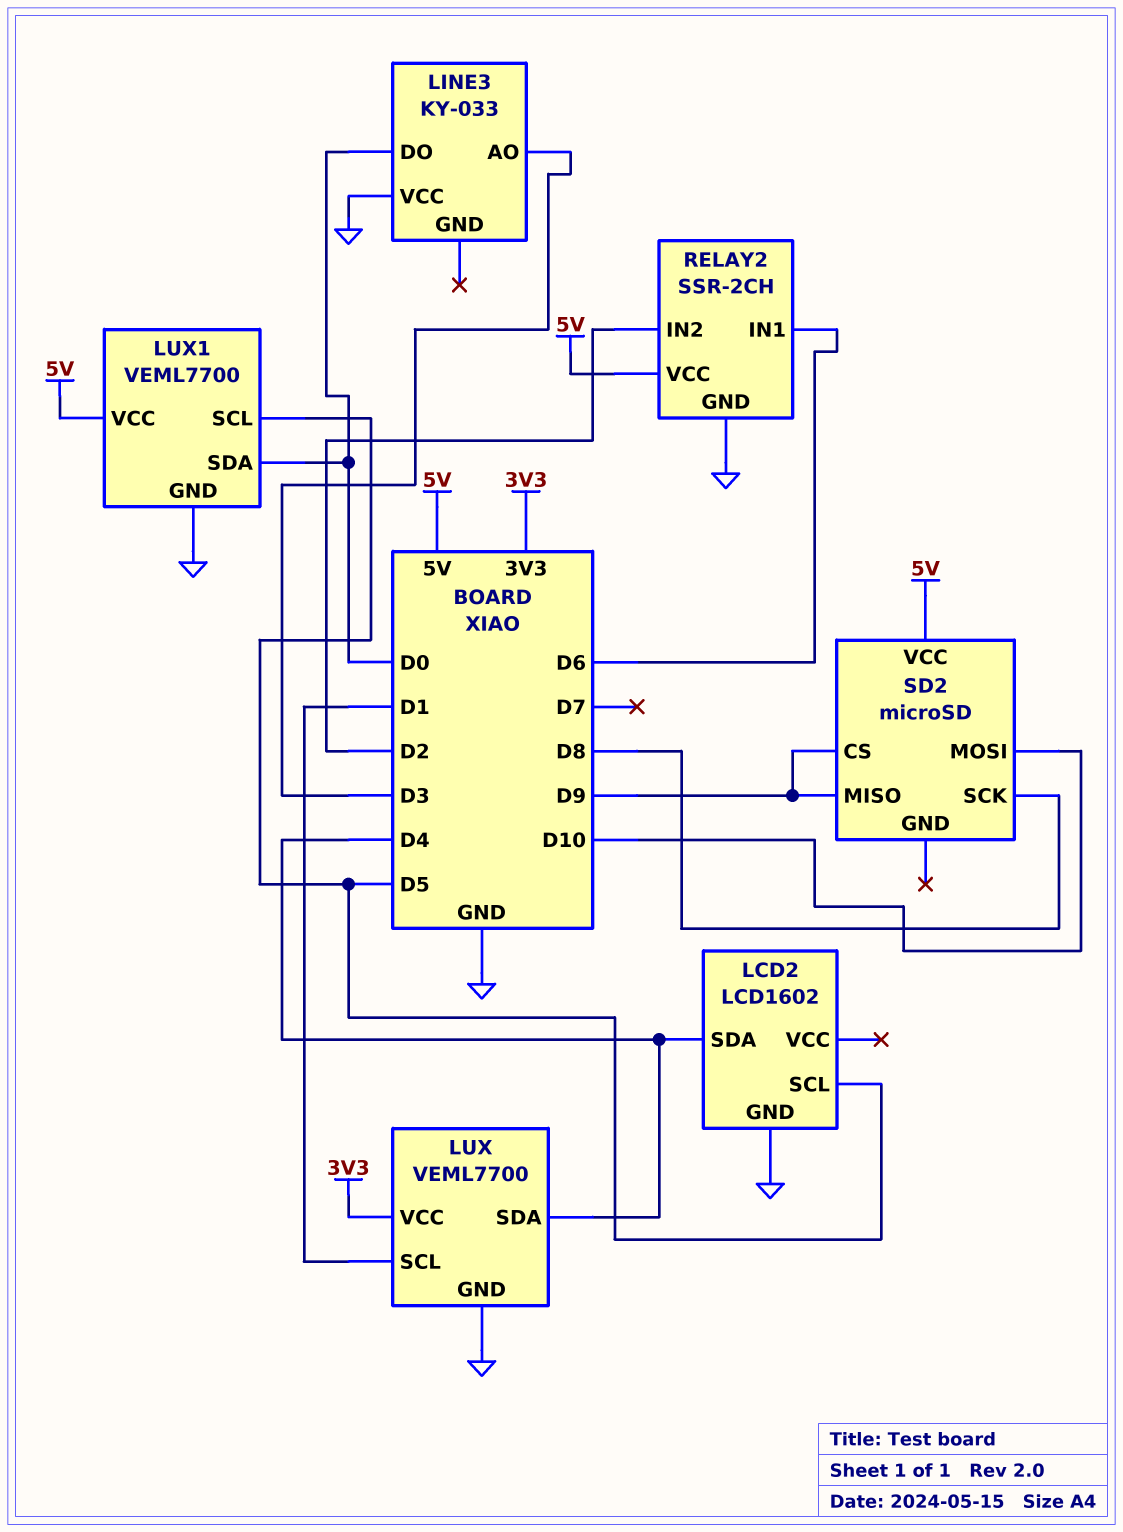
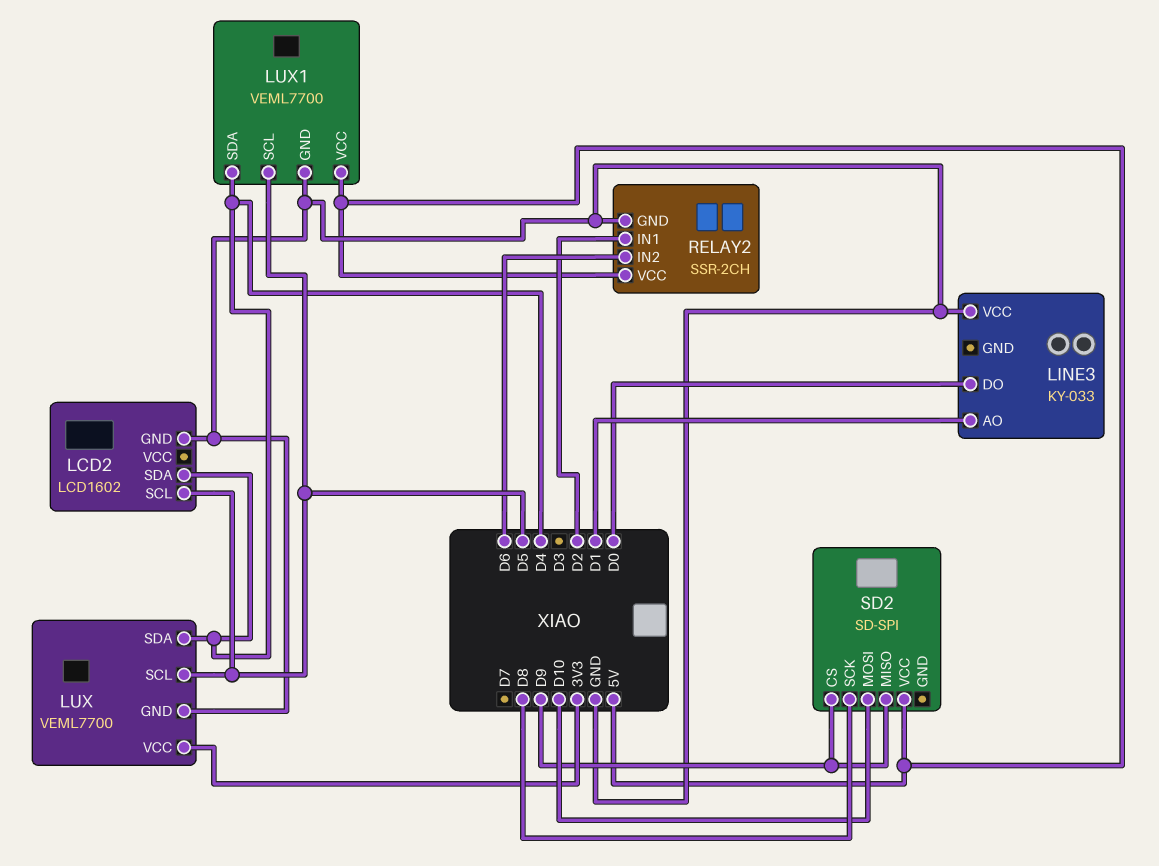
LINE3 pin AO: D3 -> D1
LUX pin SCL: D1 -> D5
LUX1 pin SDA: D0 -> D4
RELAY2 pin IN1: D6 -> D2
RELAY2 pin IN2: D2 -> D6
SD2: microSD -> SD-SPI

